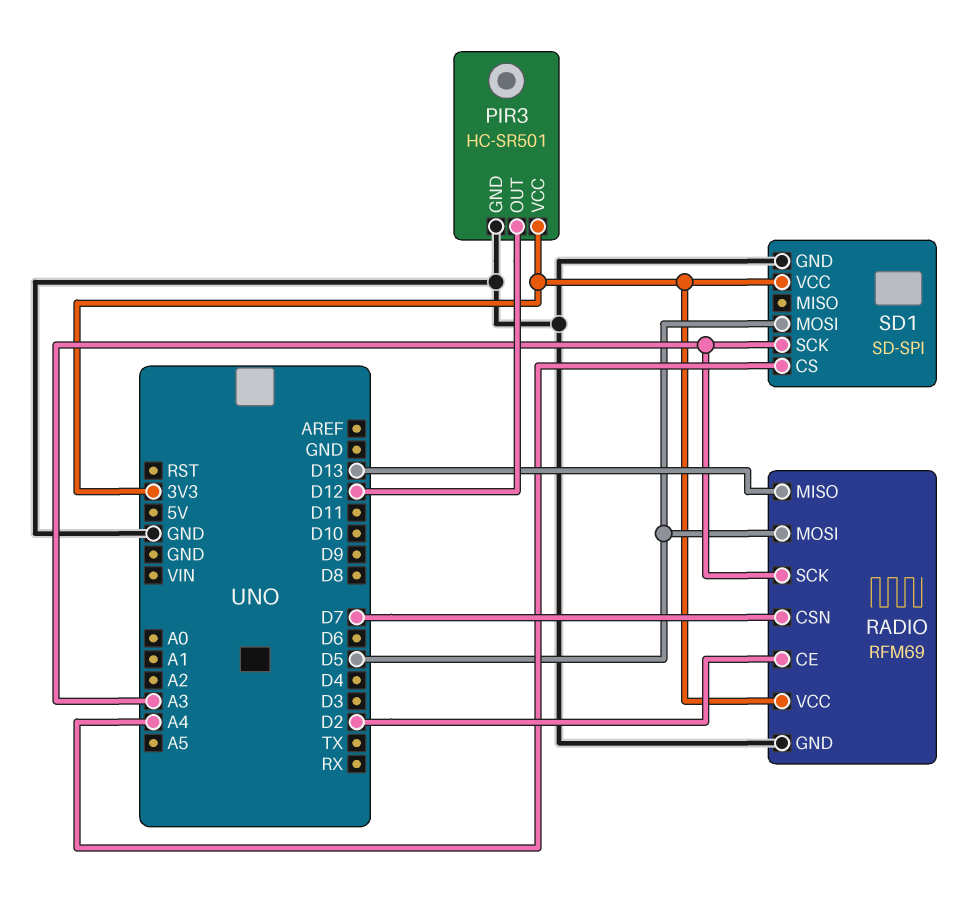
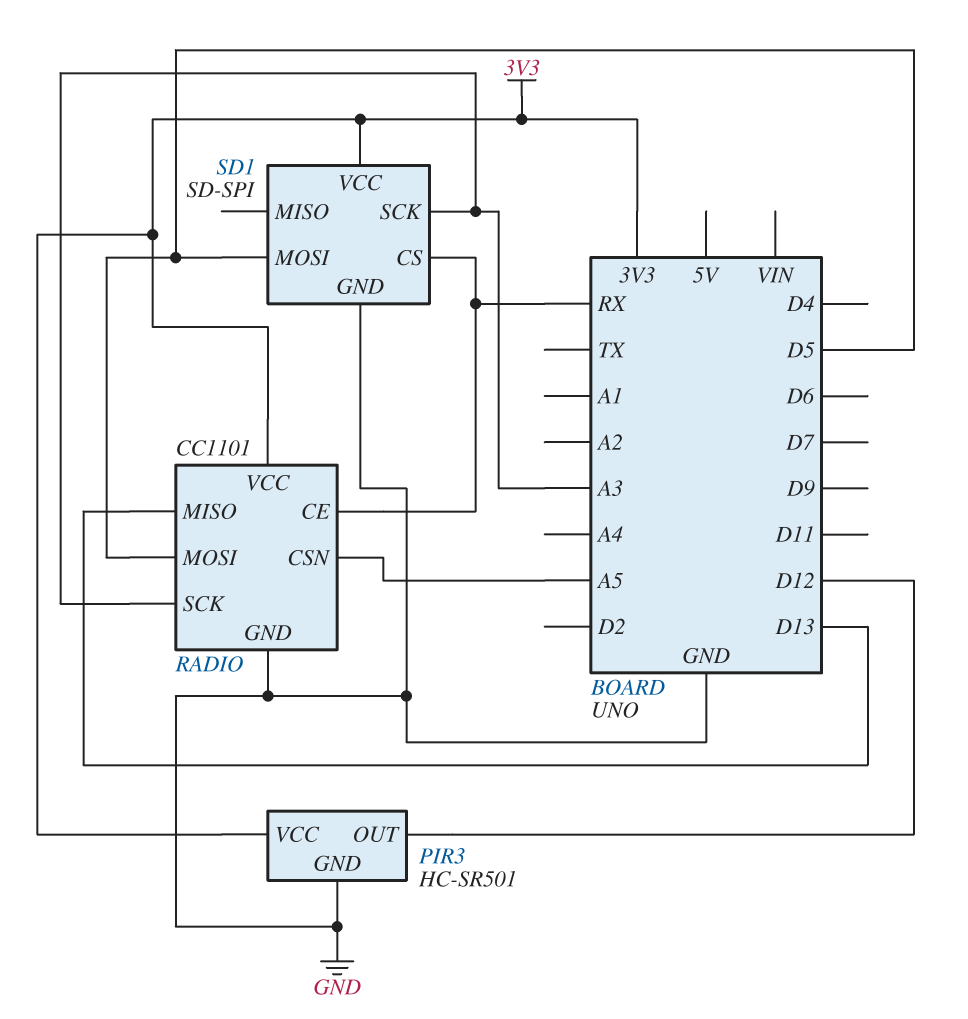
RADIO: RFM69 -> CC1101
RADIO pin CE: D2 -> RX
RADIO pin CSN: D7 -> A5
SD1 pin CS: A4 -> RX

